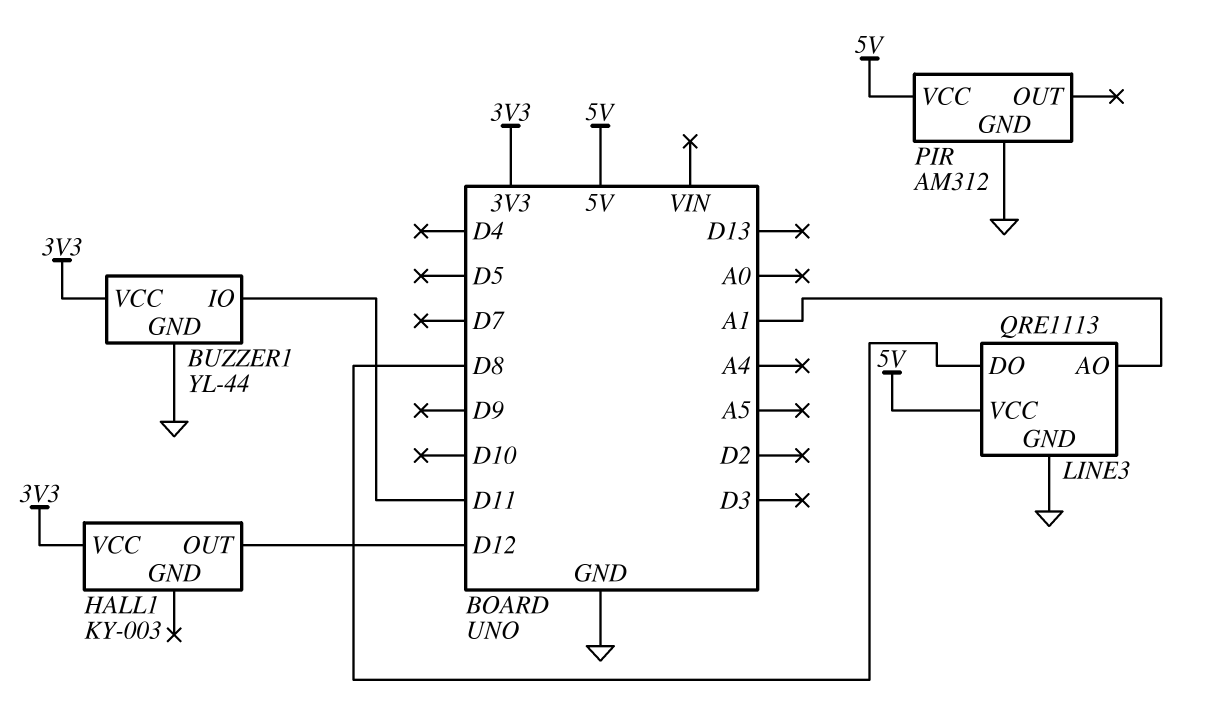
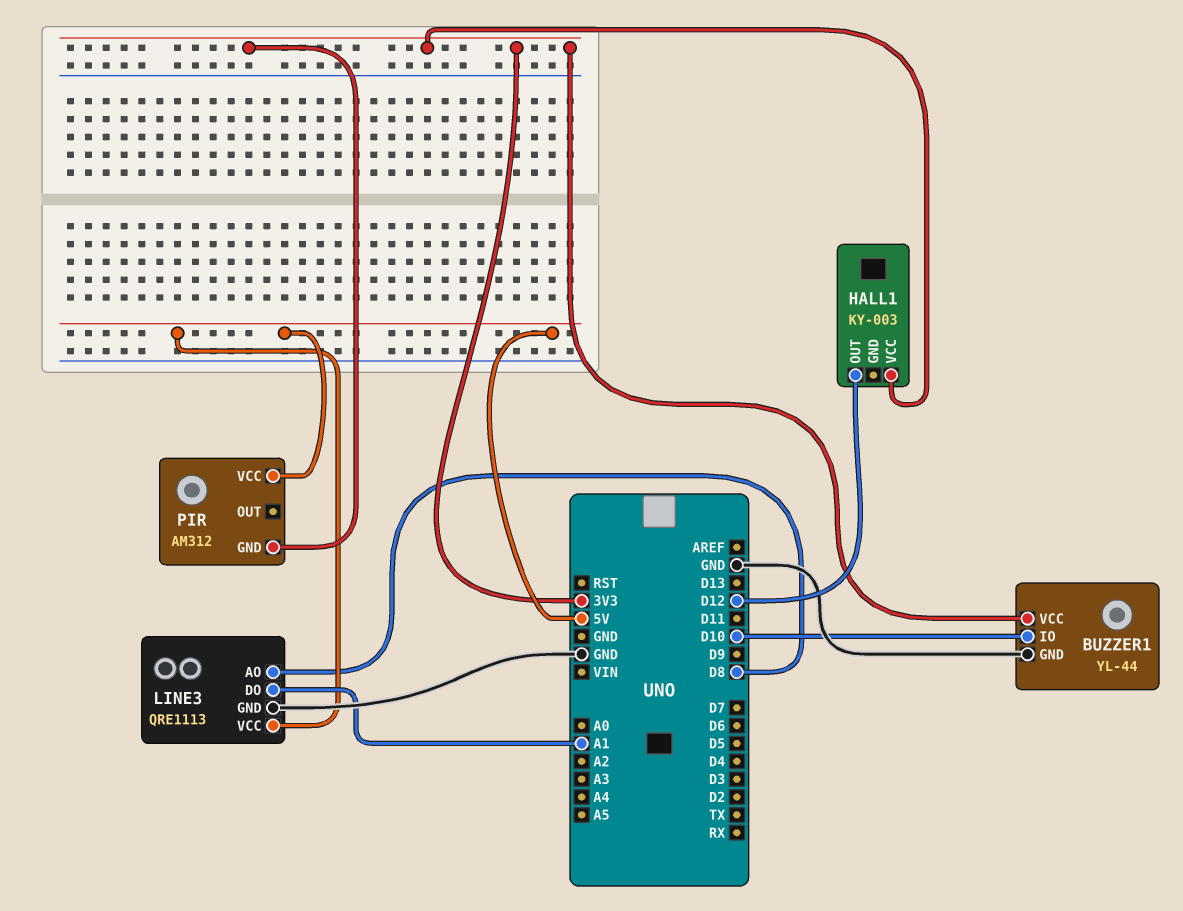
BUZZER1 pin IO: D11 -> D10
LINE3 pin AO: A1 -> D8
LINE3 pin DO: D8 -> A1
PIR pin GND: GND -> 3V3

